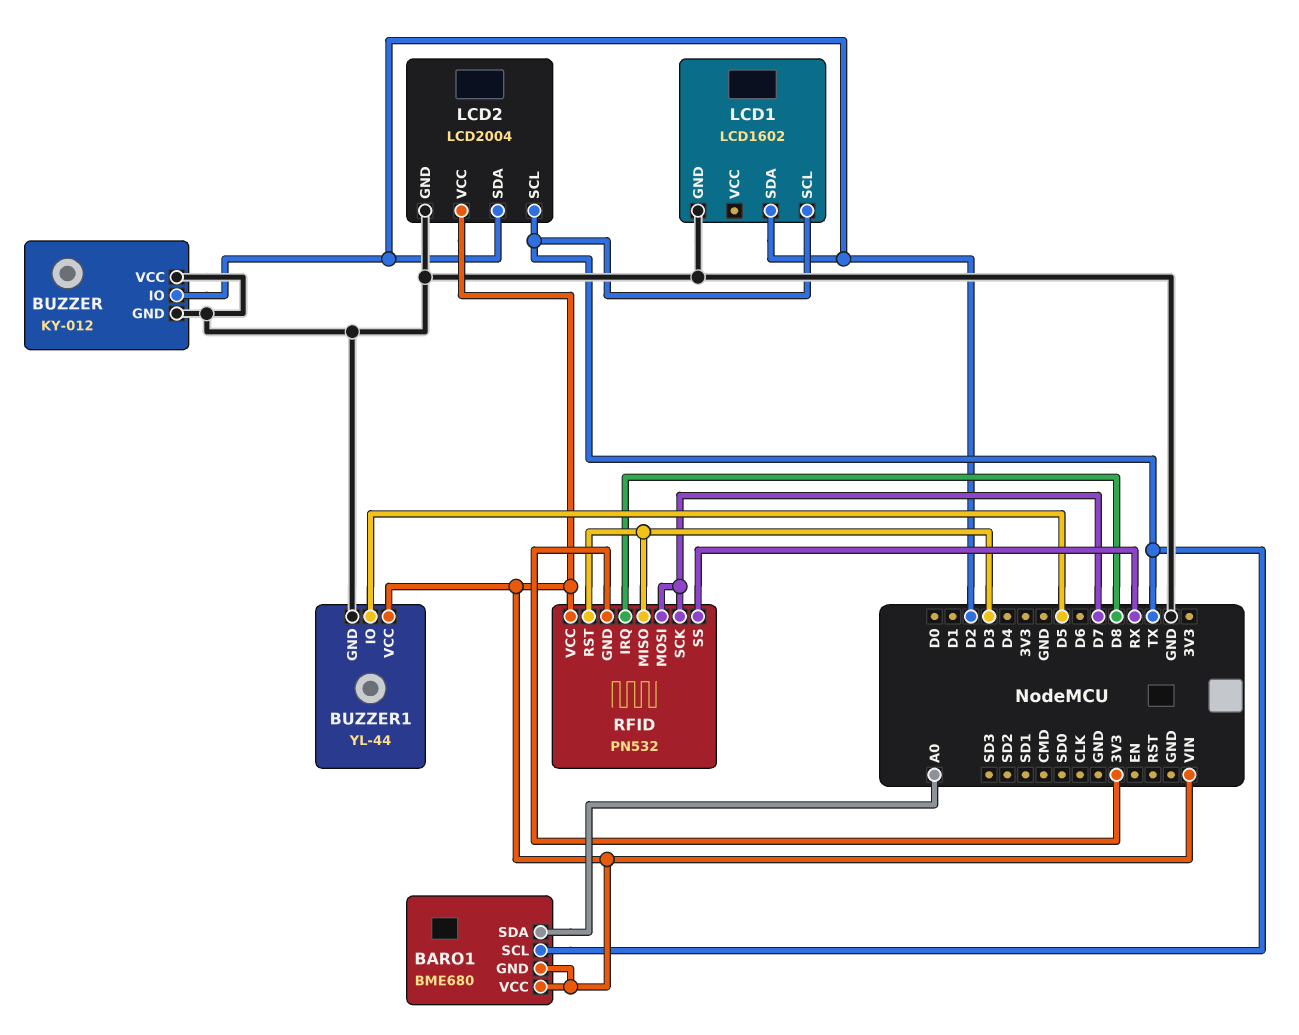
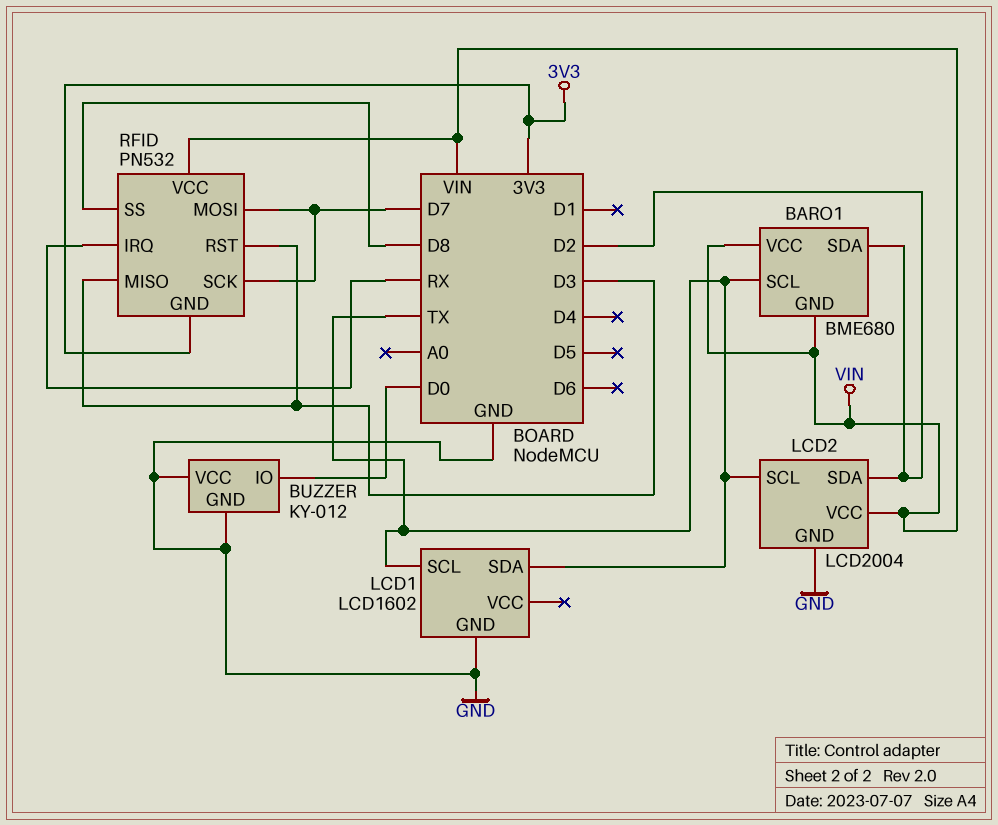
BARO1 pin SDA: A0 -> D2
BUZZER pin IO: D2 -> D0
BUZZER1: YL-44 -> none
BUZZER1 pin GND: GND -> none
BUZZER1 pin IO: D5 -> none
BUZZER1 pin VCC: VIN -> none
LCD1 pin SDA: D2 -> TX
RFID pin IRQ: D8 -> RX
RFID pin SS: RX -> D8

